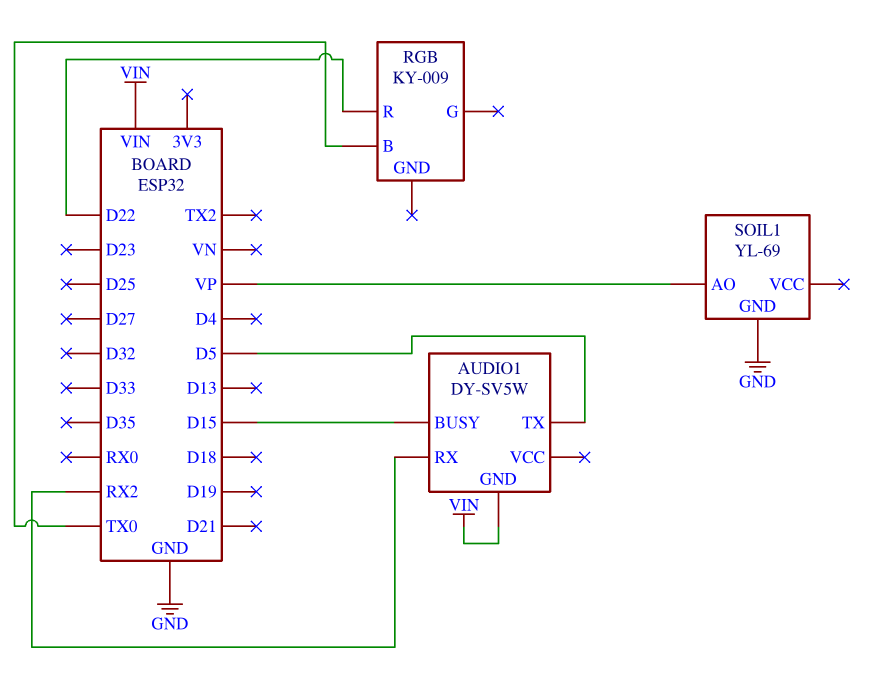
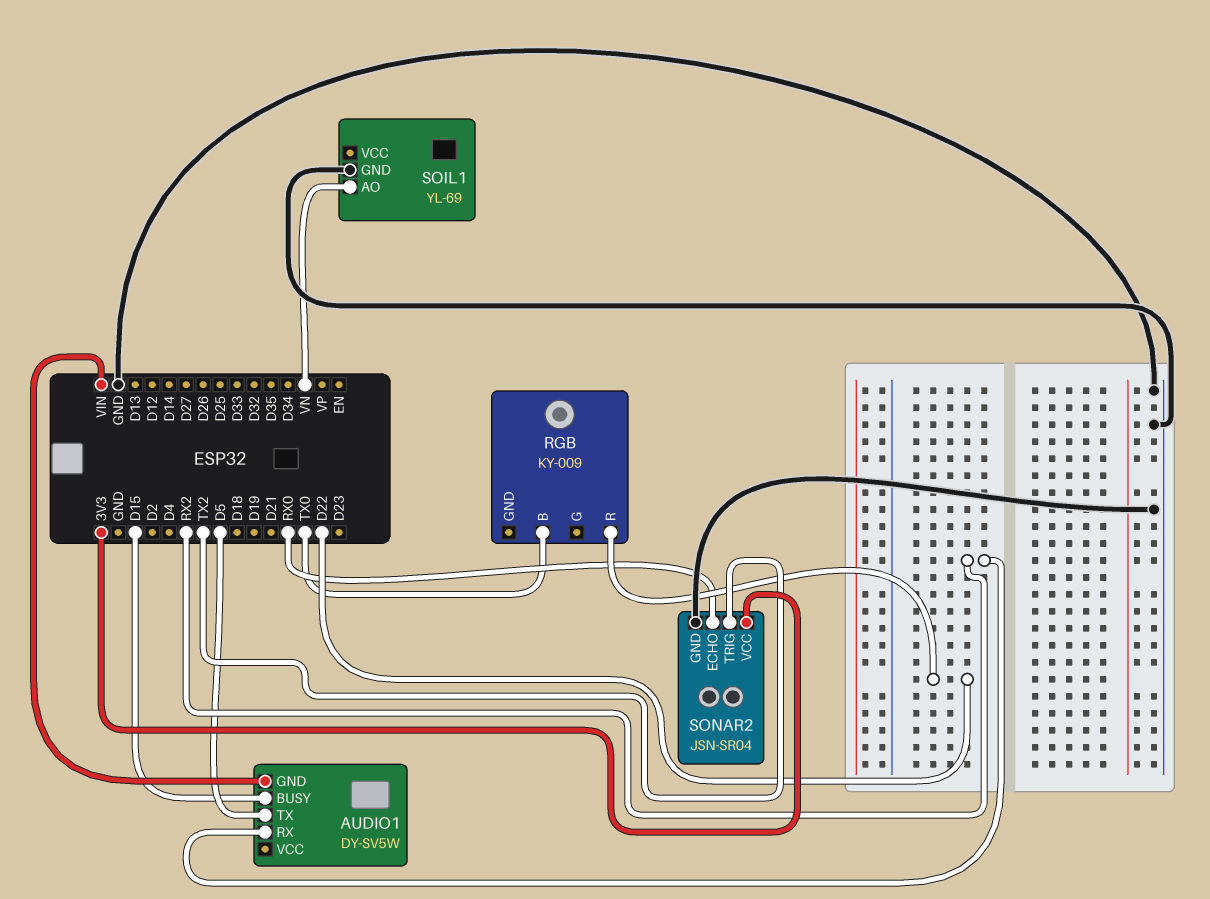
SOIL1 pin AO: VP -> VN
SONAR2: none -> JSN-SR04
SONAR2 pin ECHO: none -> RX0
SONAR2 pin GND: none -> GND
SONAR2 pin TRIG: none -> TX2
SONAR2 pin VCC: none -> 3V3

